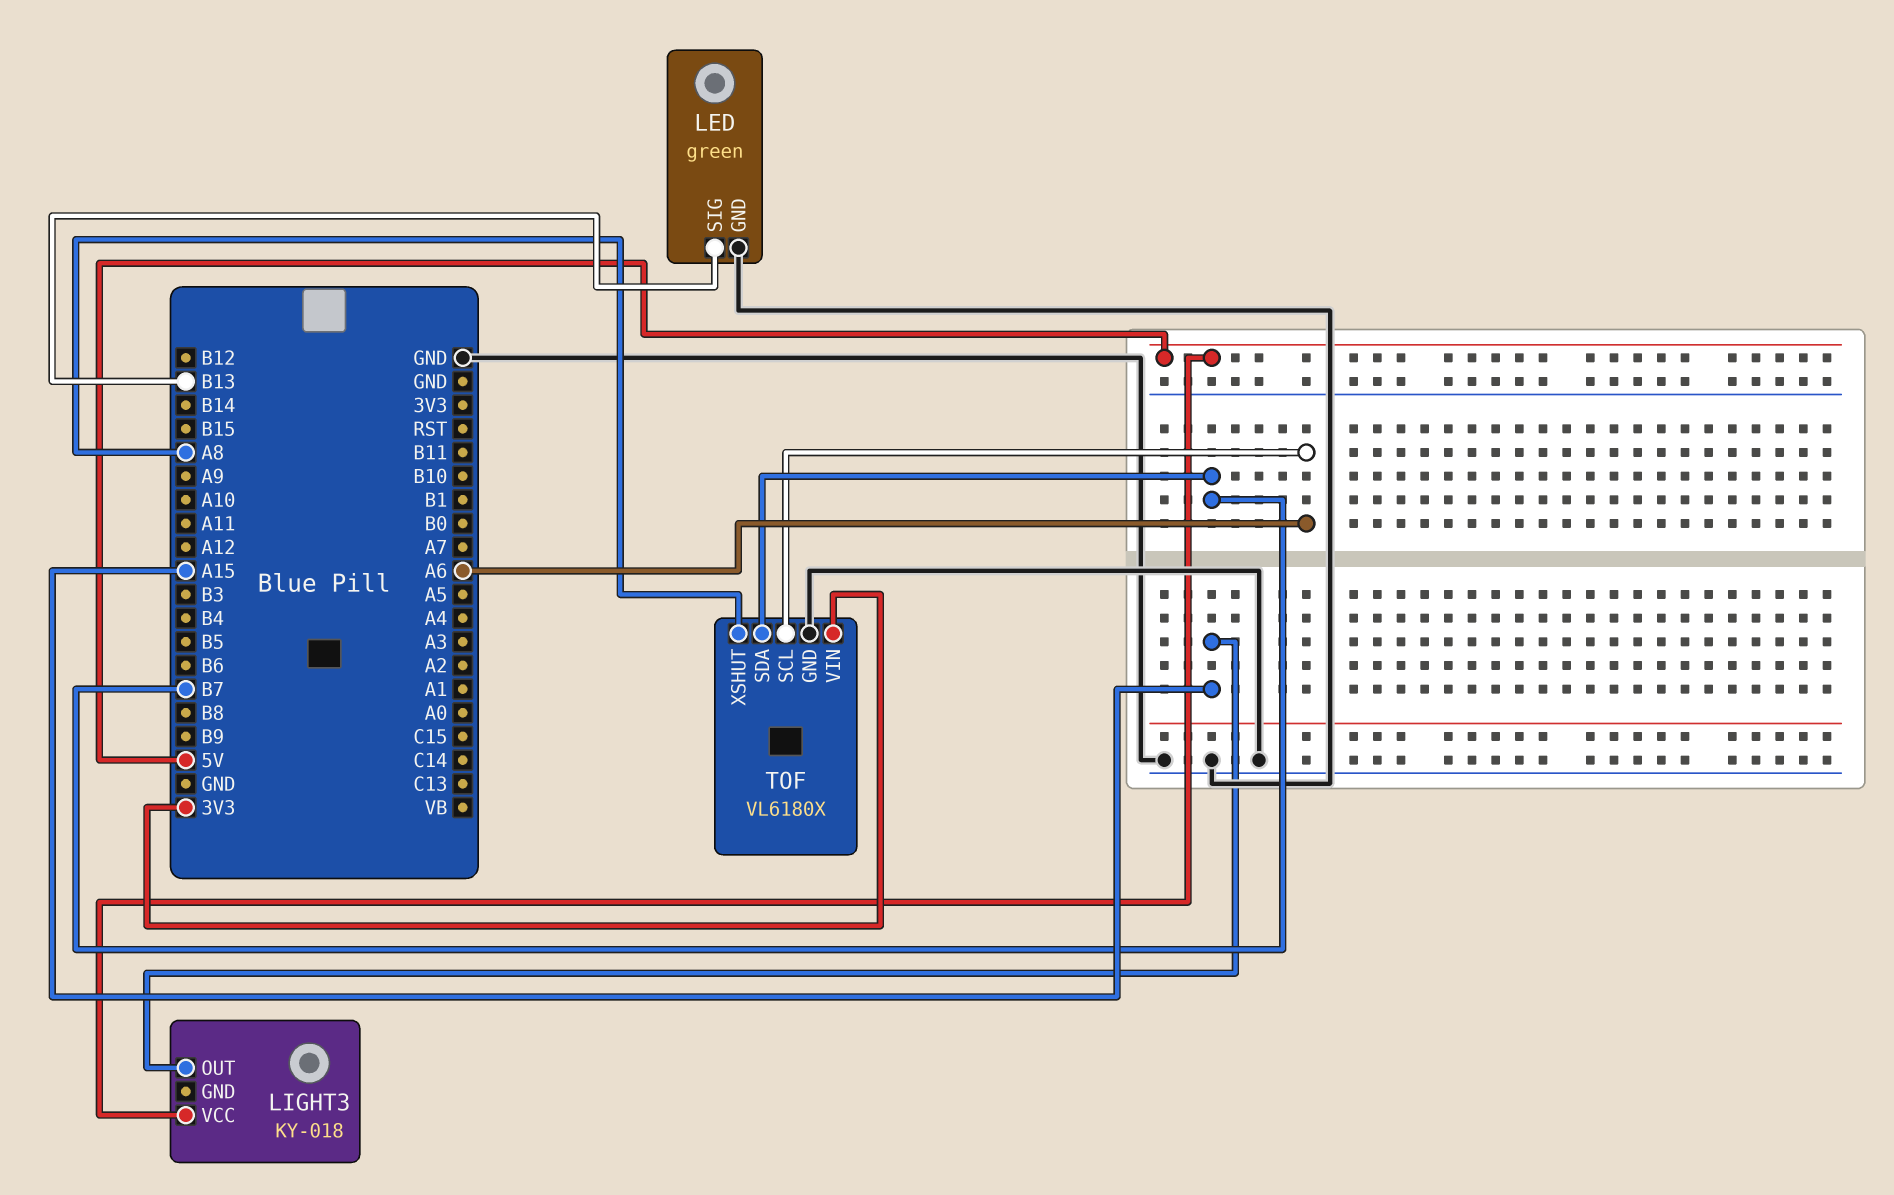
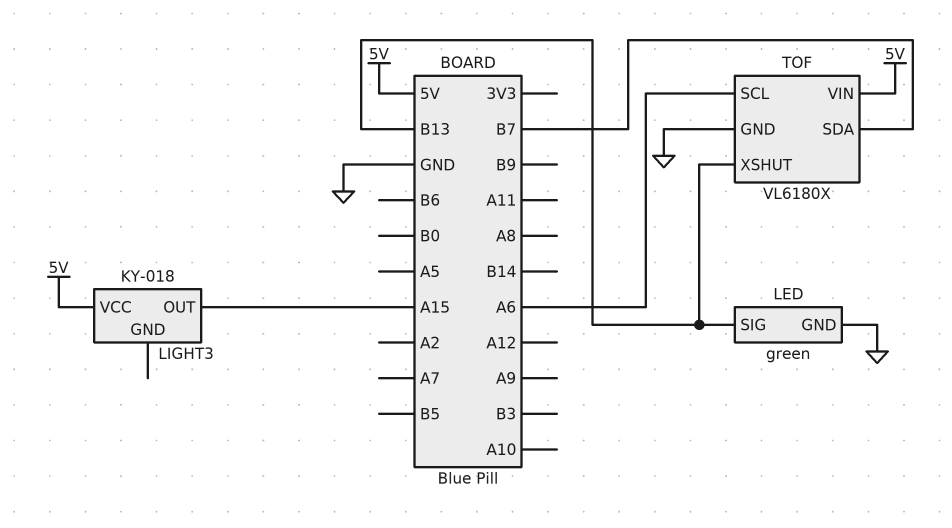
TOF pin VIN: 3V3 -> 5V
TOF pin XSHUT: A8 -> B13

